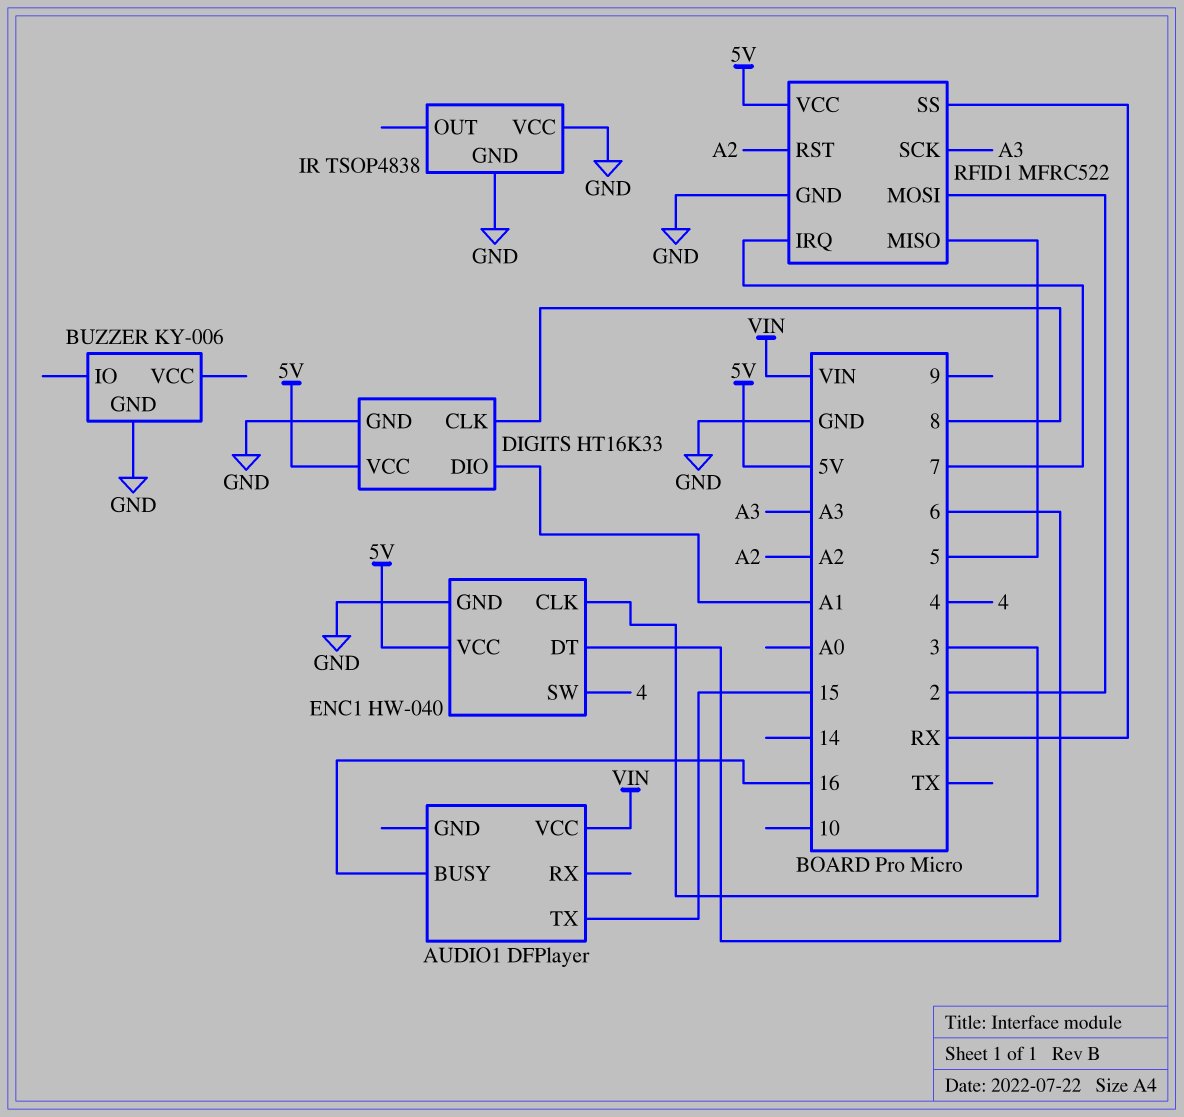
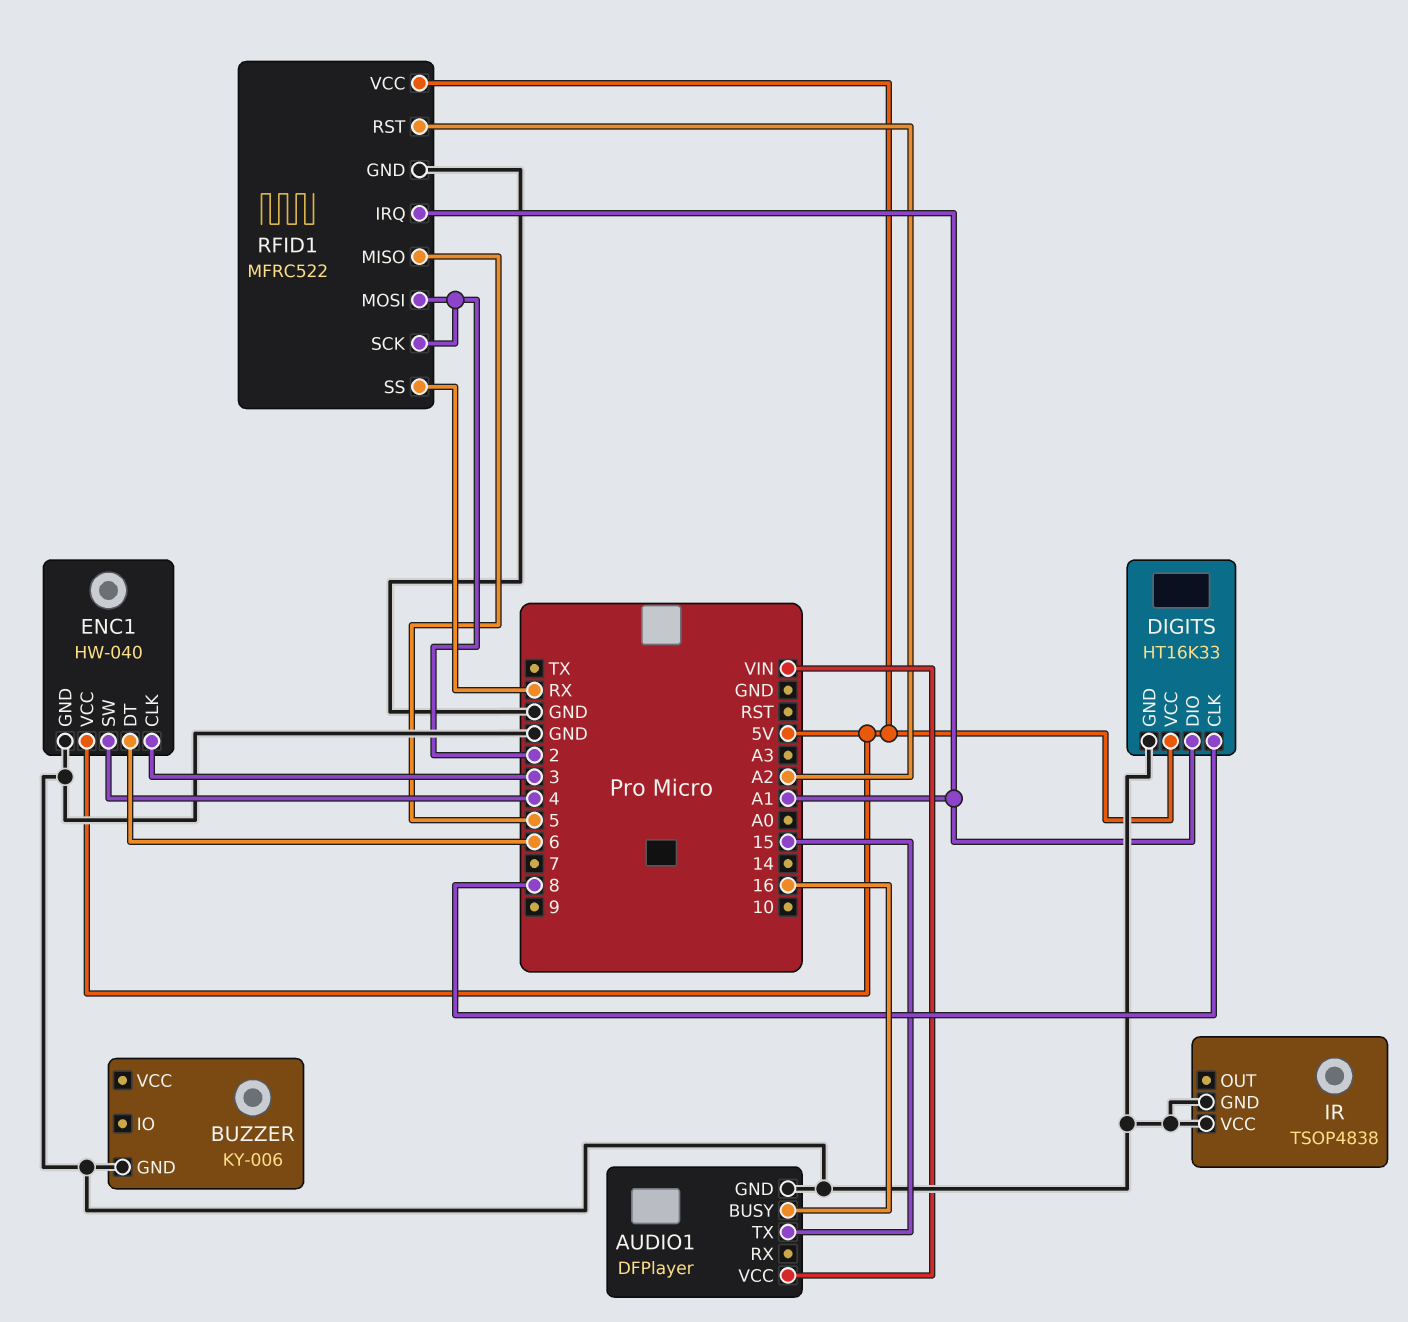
AUDIO1 pin GND: none -> GND
RFID1 pin IRQ: 7 -> A1
RFID1 pin SCK: A3 -> 2

